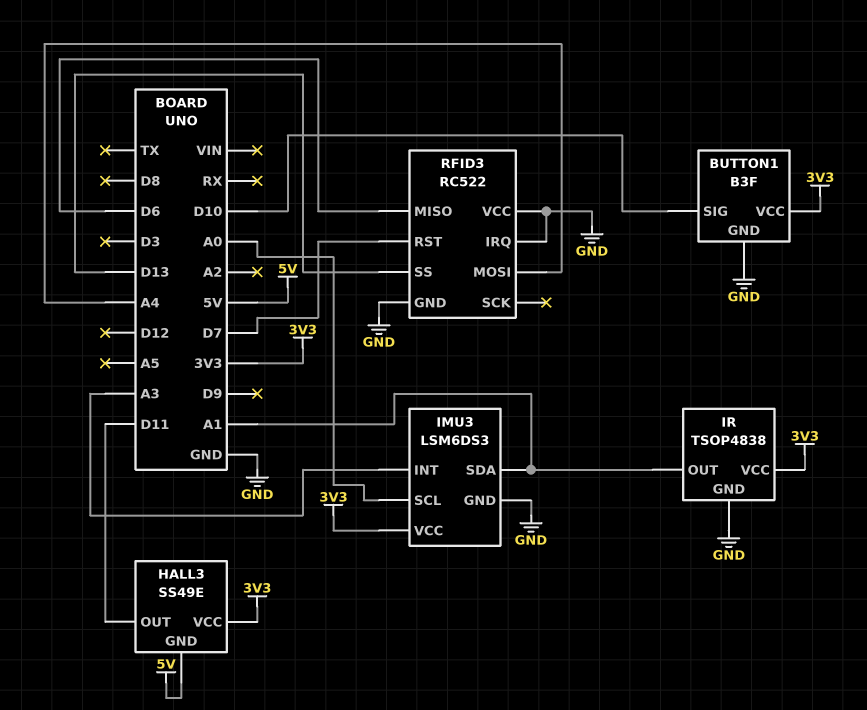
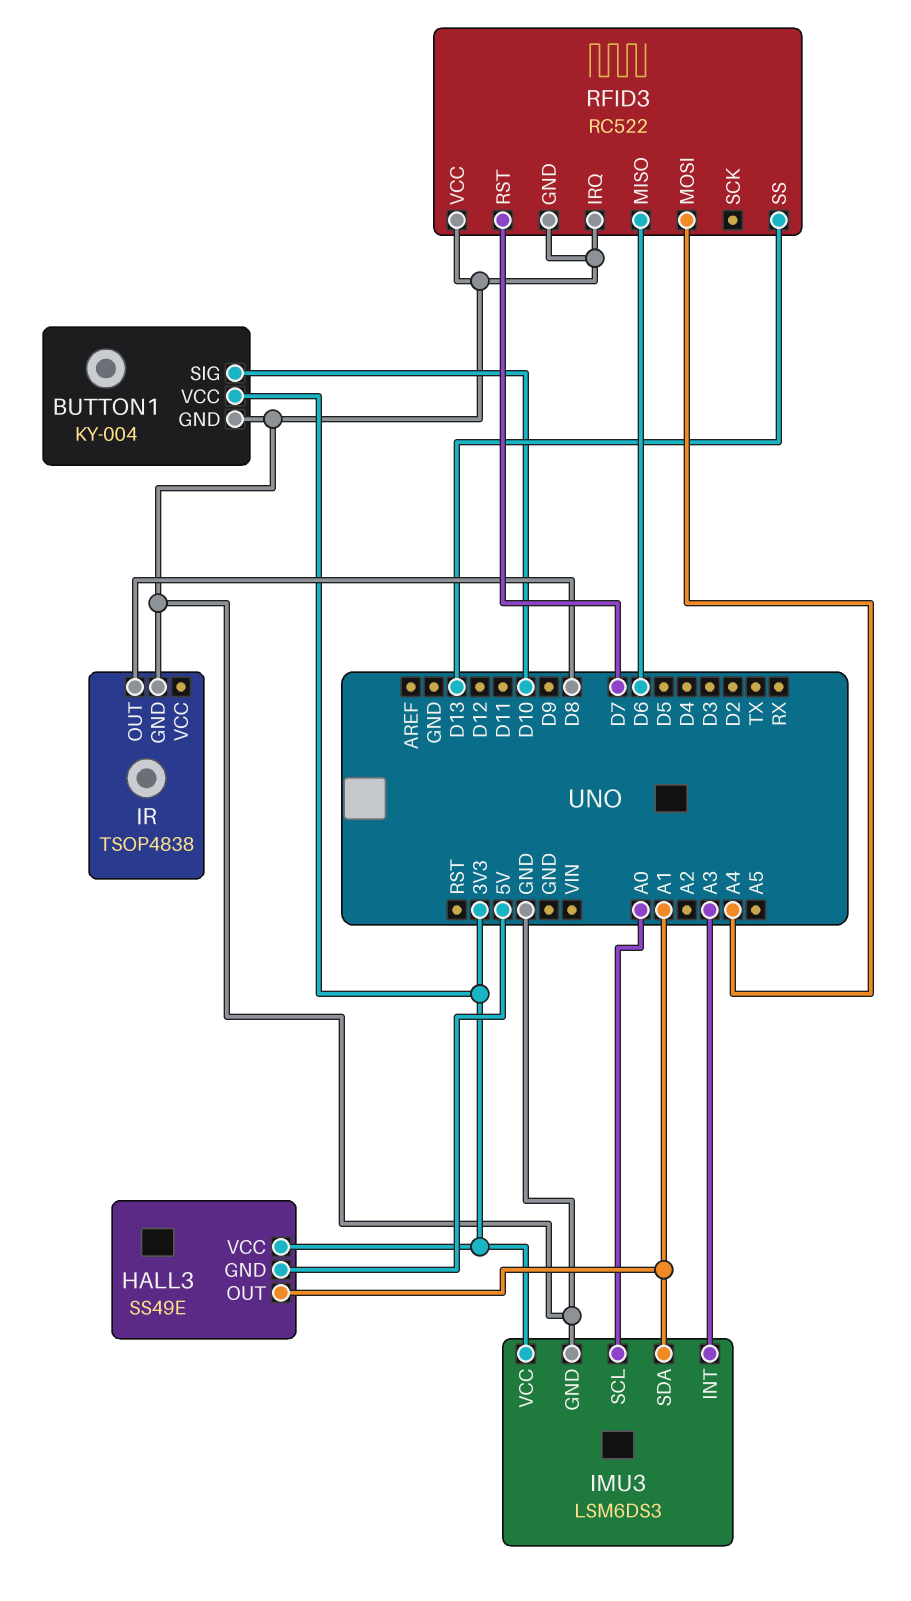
BUTTON1: B3F -> KY-004
HALL3 pin OUT: D11 -> A1
IR pin OUT: A1 -> D8
IR pin VCC: 3V3 -> none

